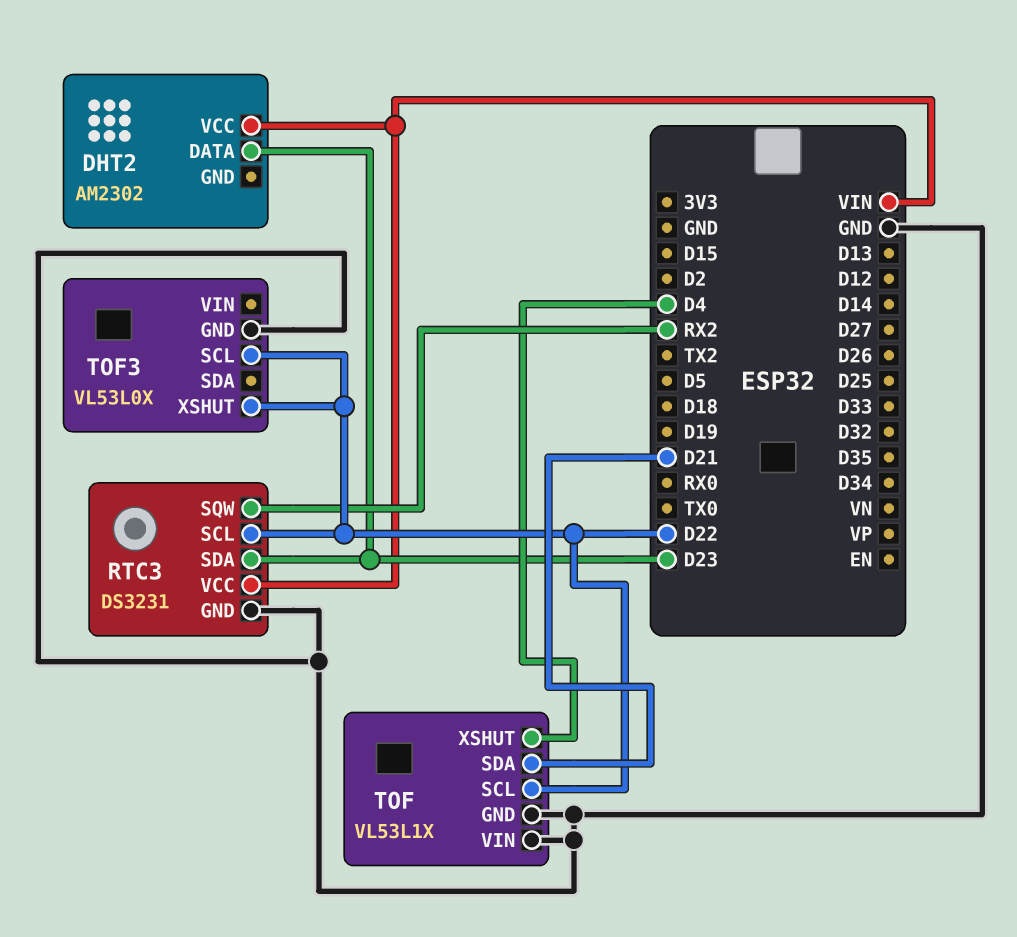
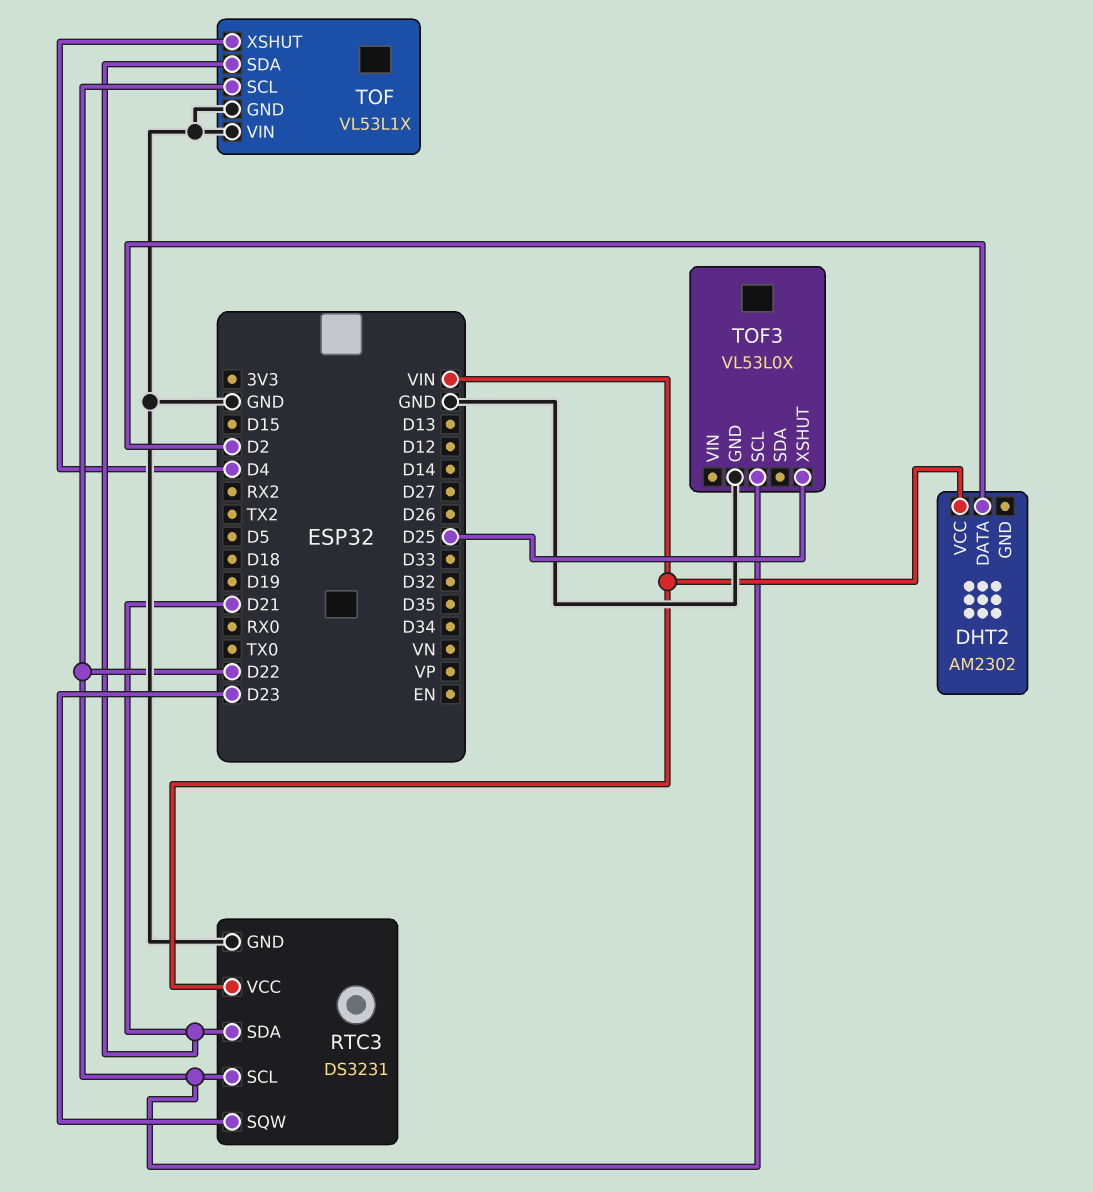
DHT2 pin DATA: D23 -> D2
RTC3 pin SDA: D23 -> D21
RTC3 pin SQW: RX2 -> D23
TOF3 pin XSHUT: D22 -> D25

